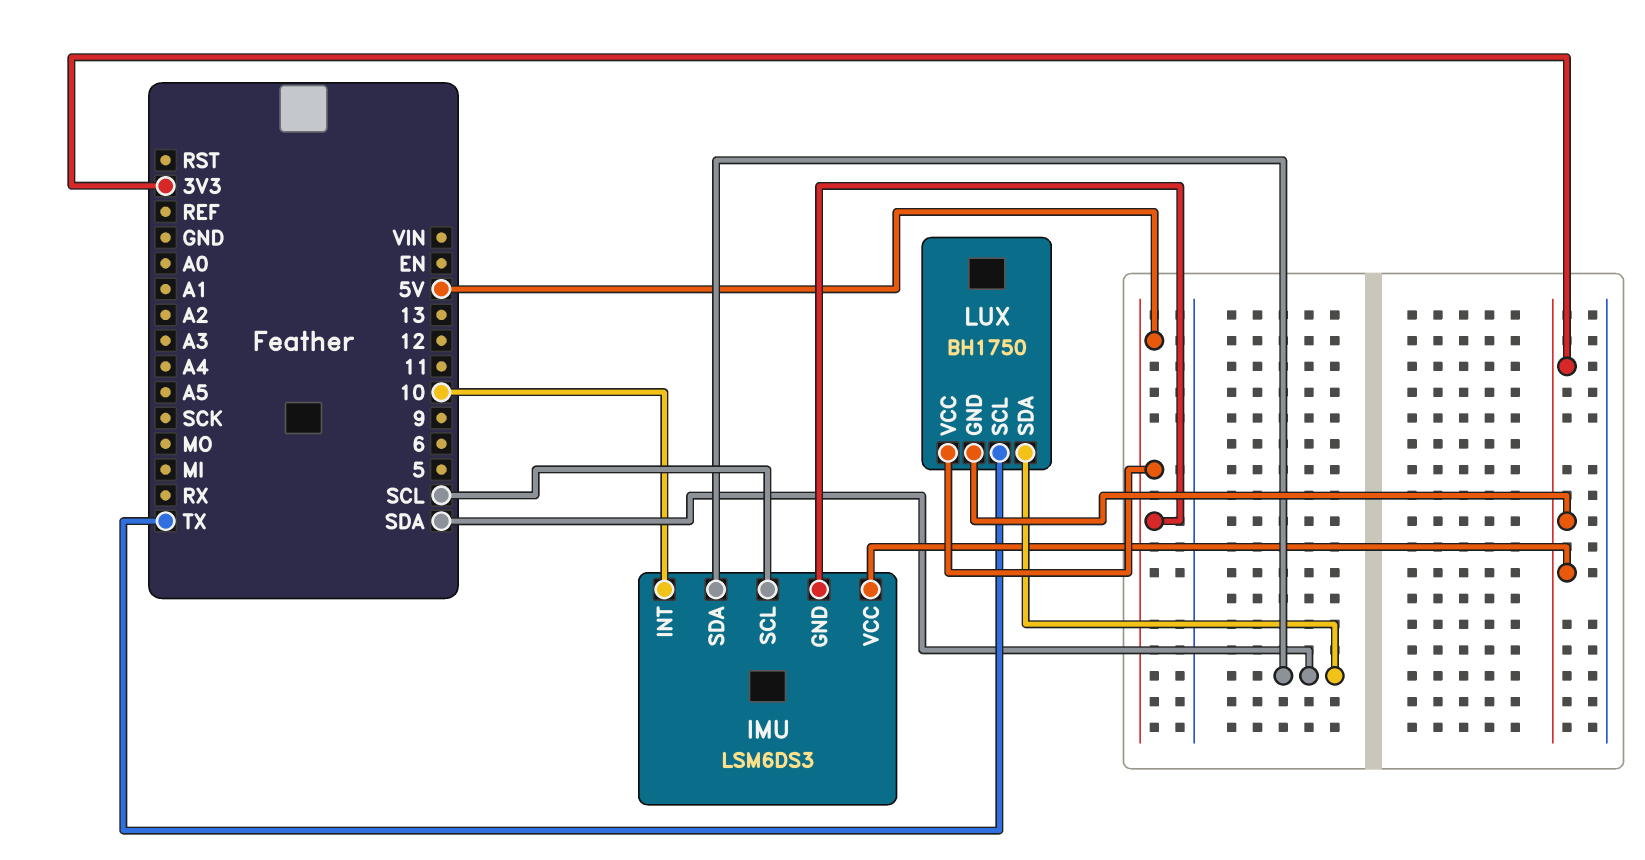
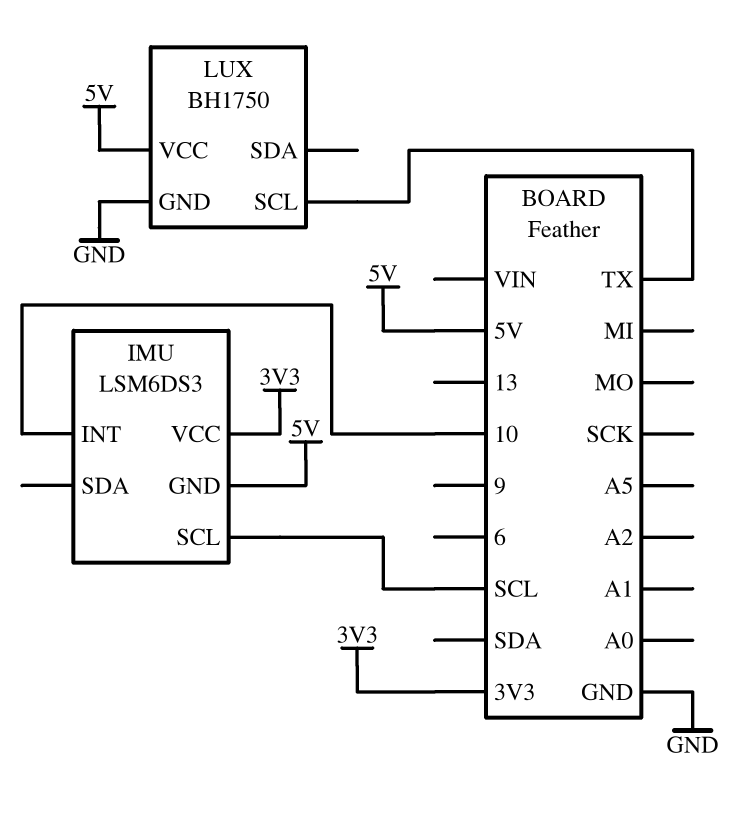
IMU pin SDA: SDA -> none
LUX pin GND: 3V3 -> GND
LUX pin SDA: SDA -> none

